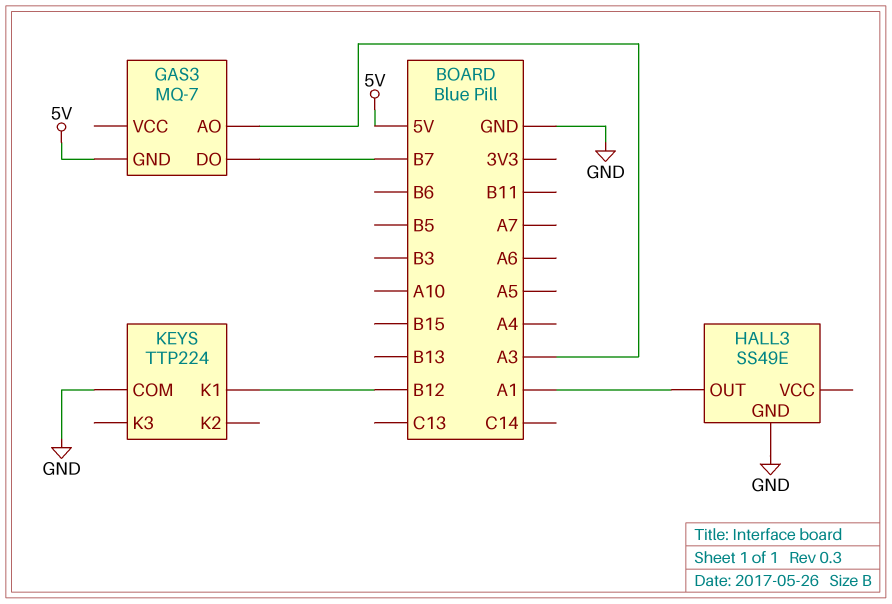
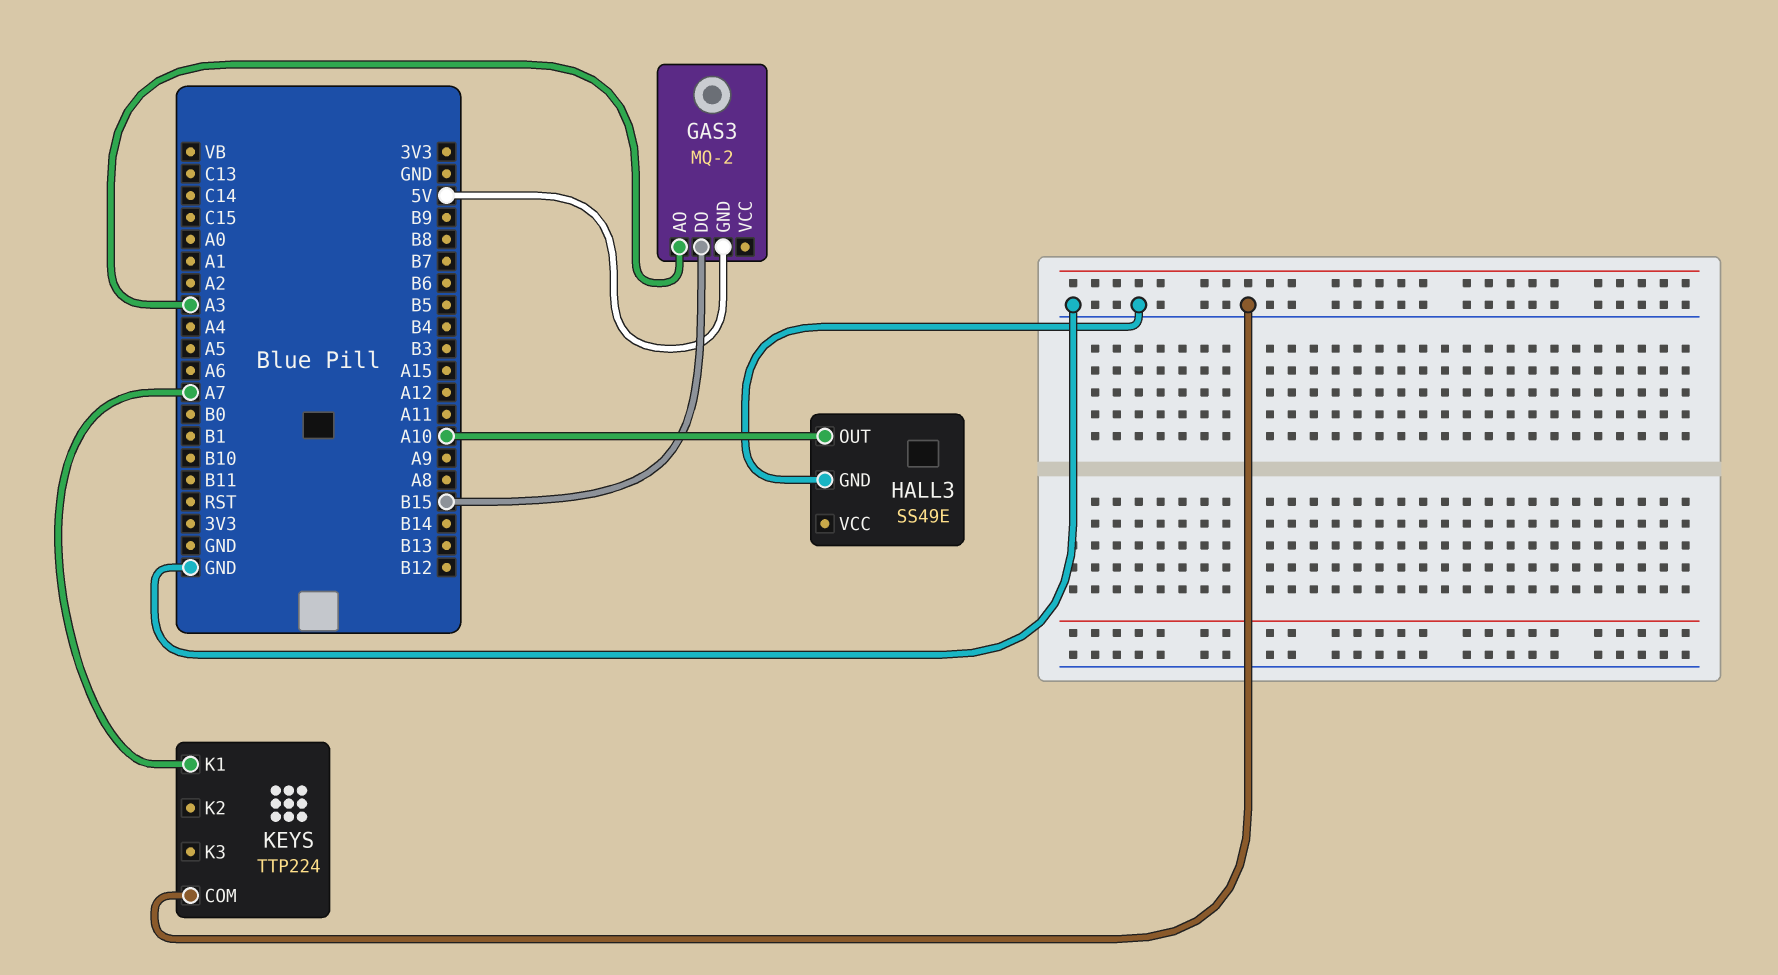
GAS3: MQ-7 -> MQ-2
GAS3 pin DO: B7 -> B15
HALL3 pin OUT: A1 -> A10
KEYS pin K1: B12 -> A7

